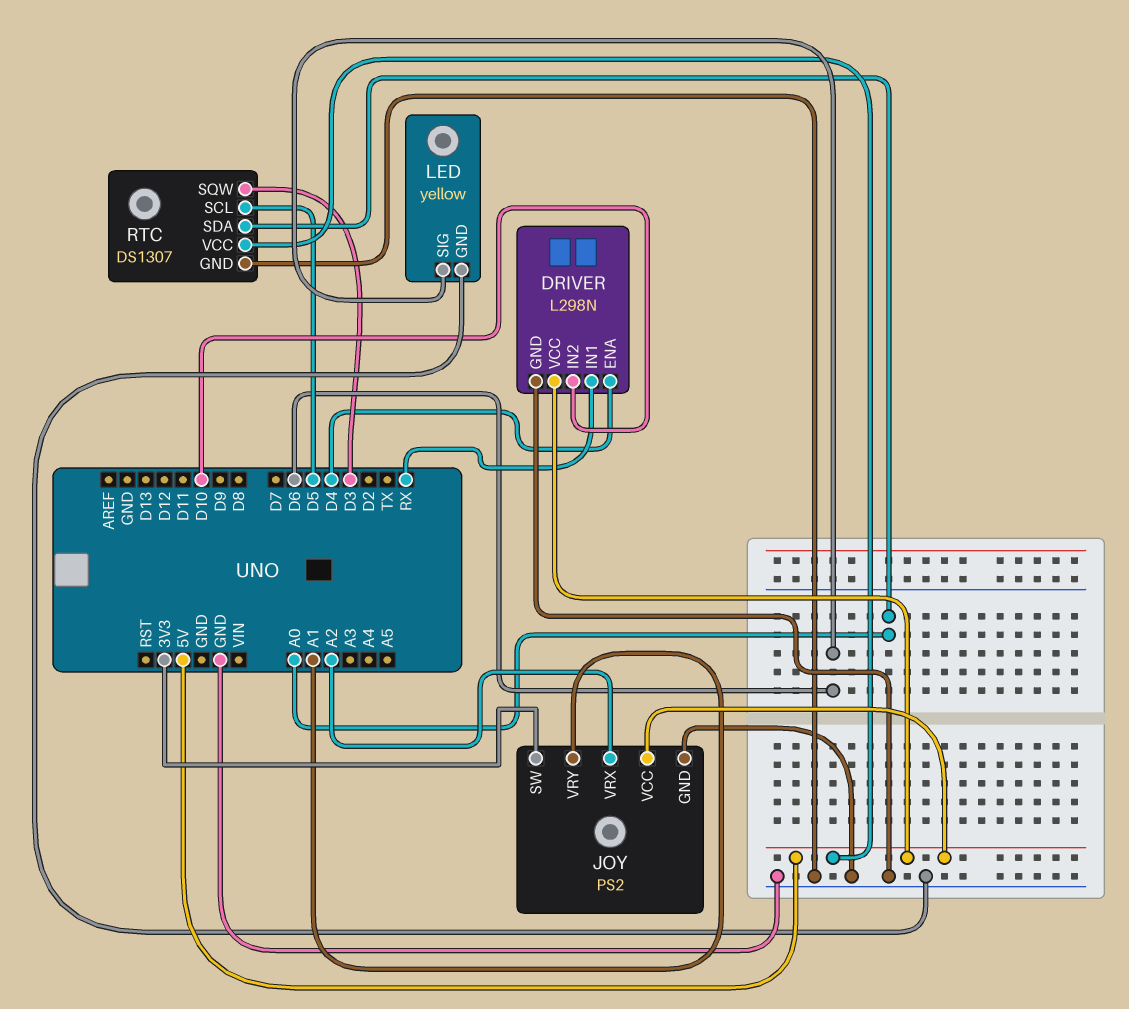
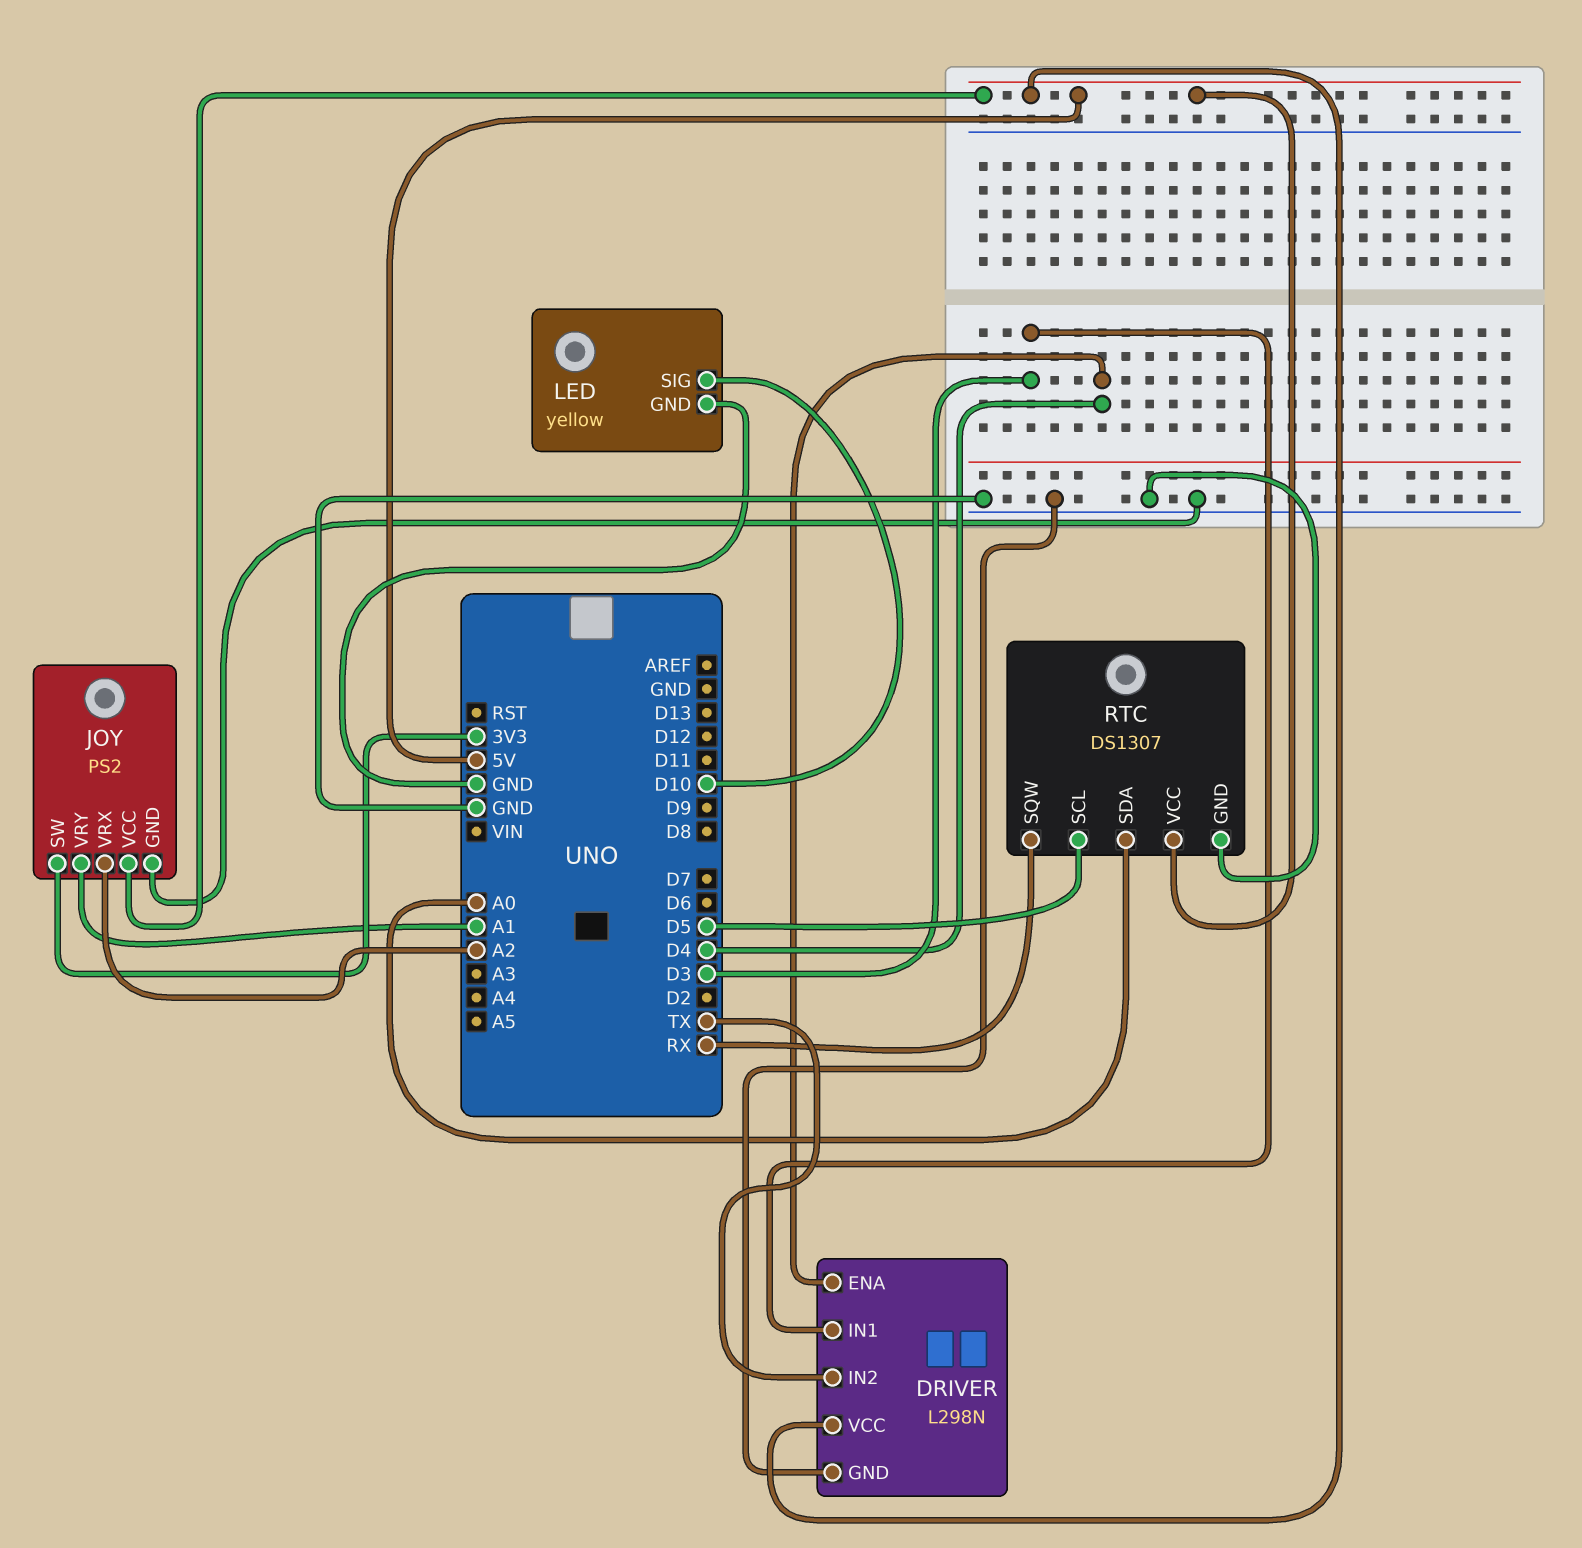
DRIVER pin IN1: RX -> D3
DRIVER pin IN2: D10 -> TX
LED pin SIG: D6 -> D10
RTC pin SQW: D3 -> RX

